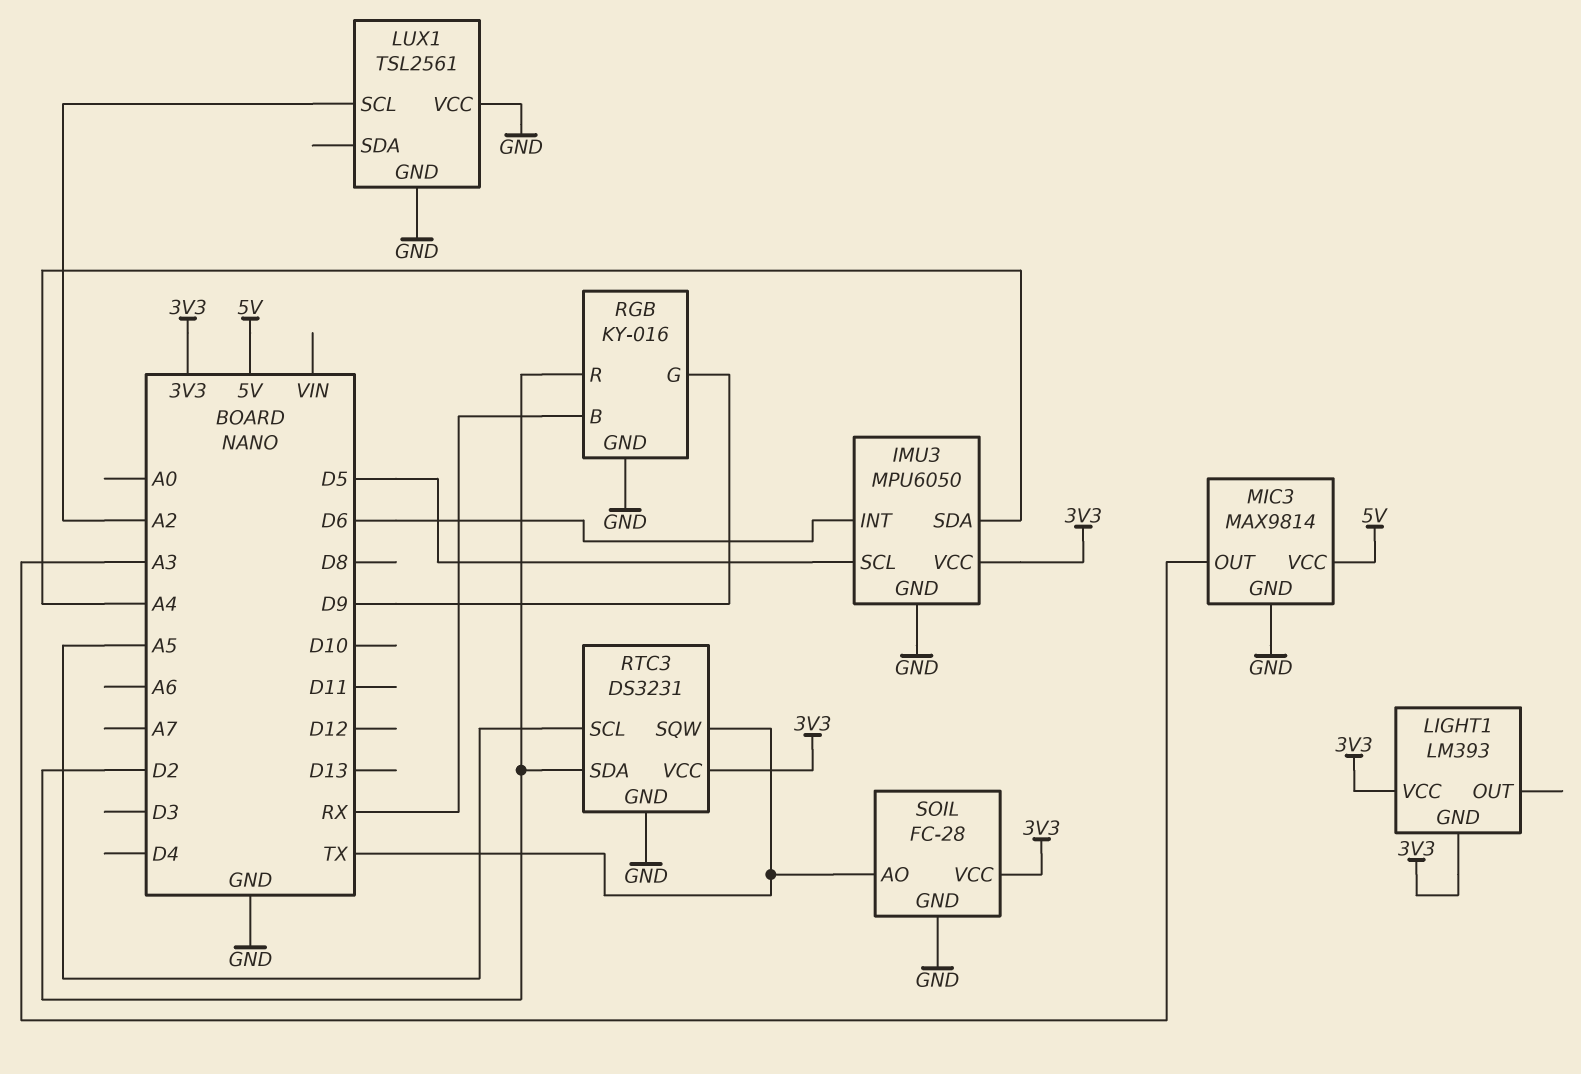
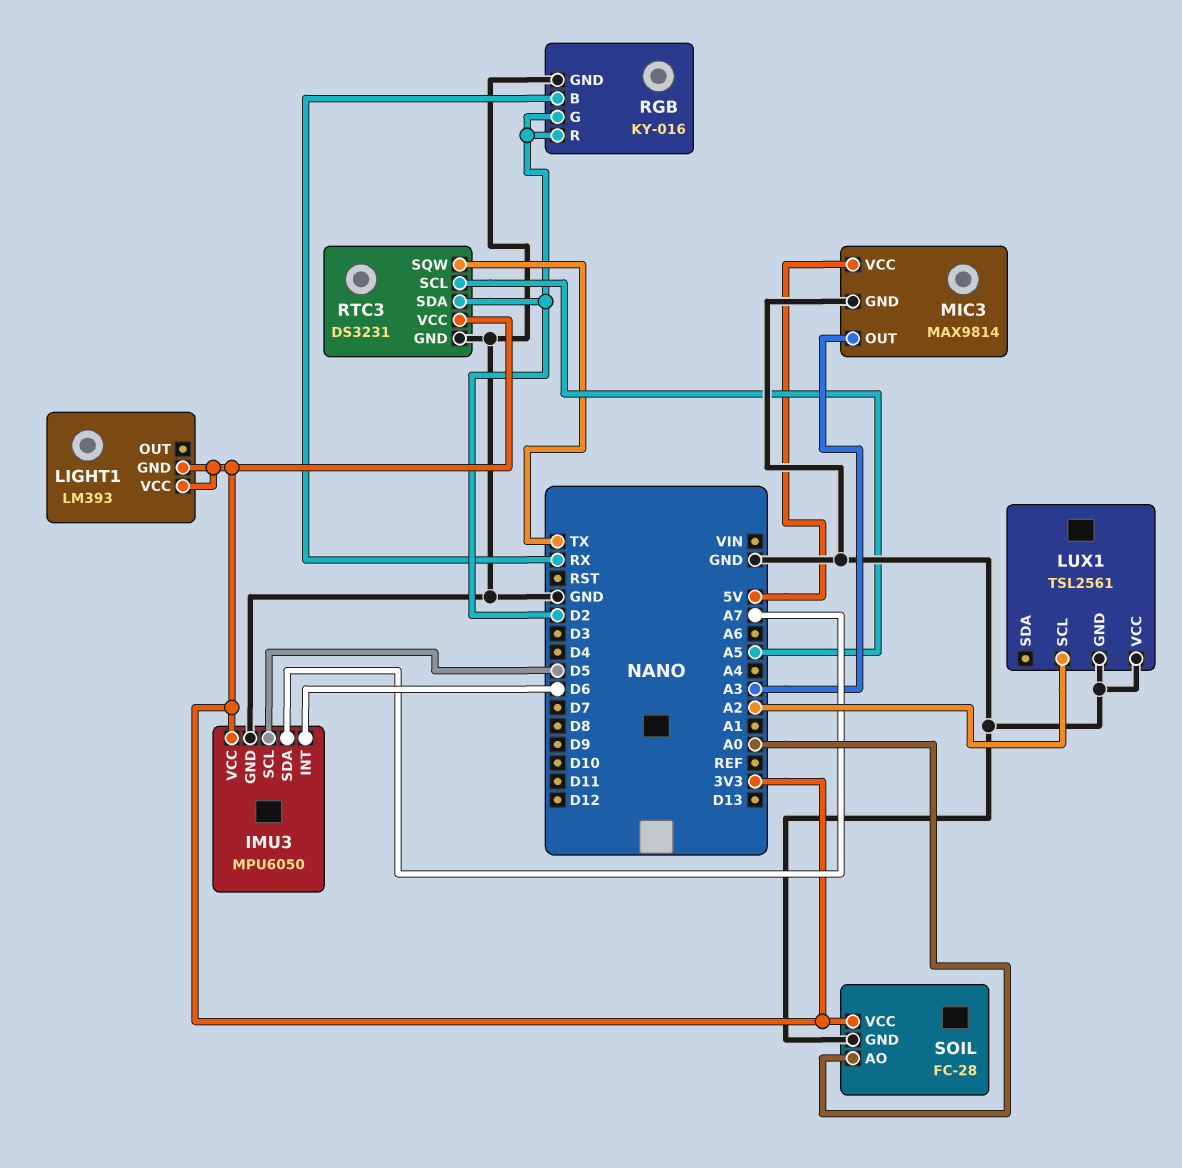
IMU3 pin SDA: A4 -> A7
RGB pin G: D9 -> D2
SOIL pin AO: TX -> A0

